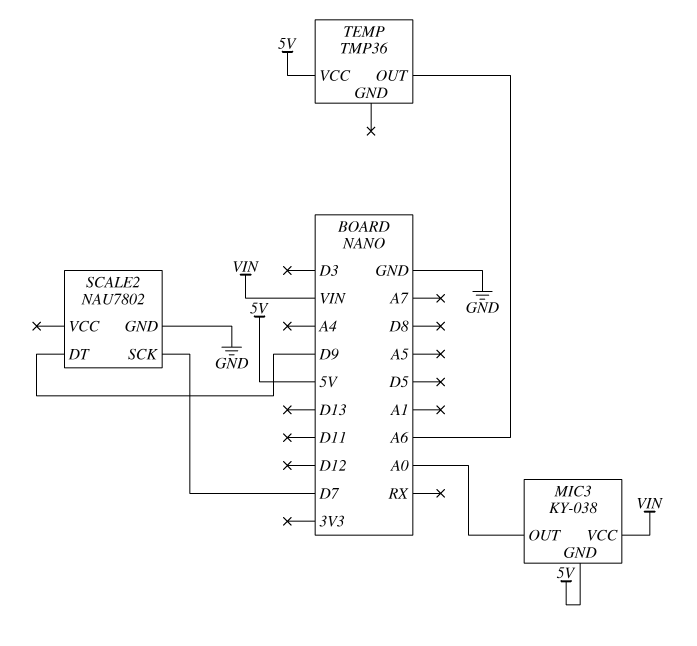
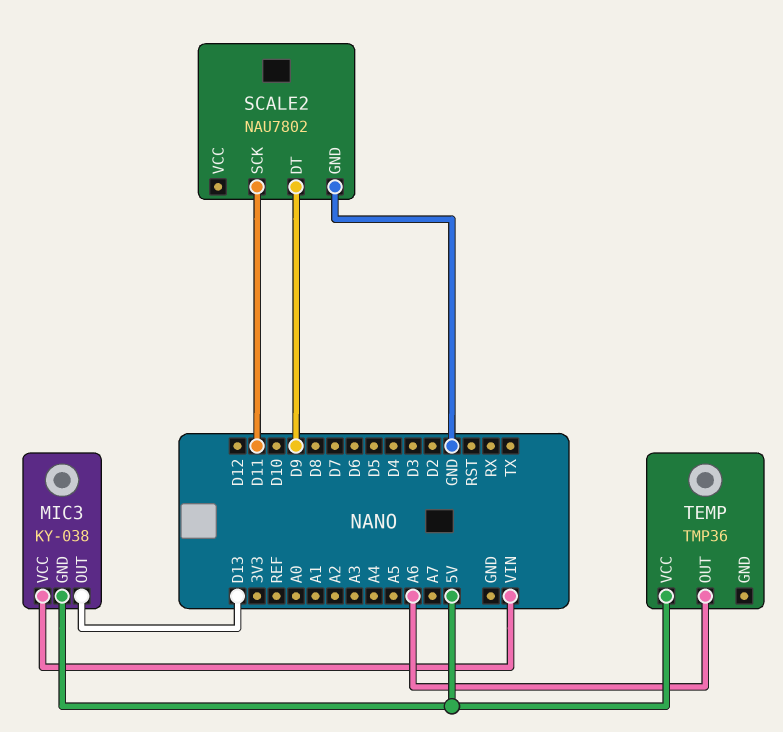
MIC3 pin OUT: A0 -> D13
SCALE2 pin SCK: D7 -> D11

